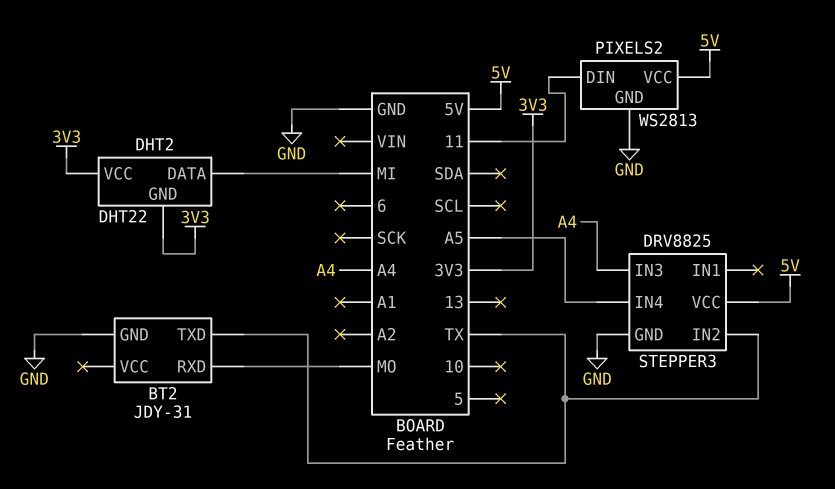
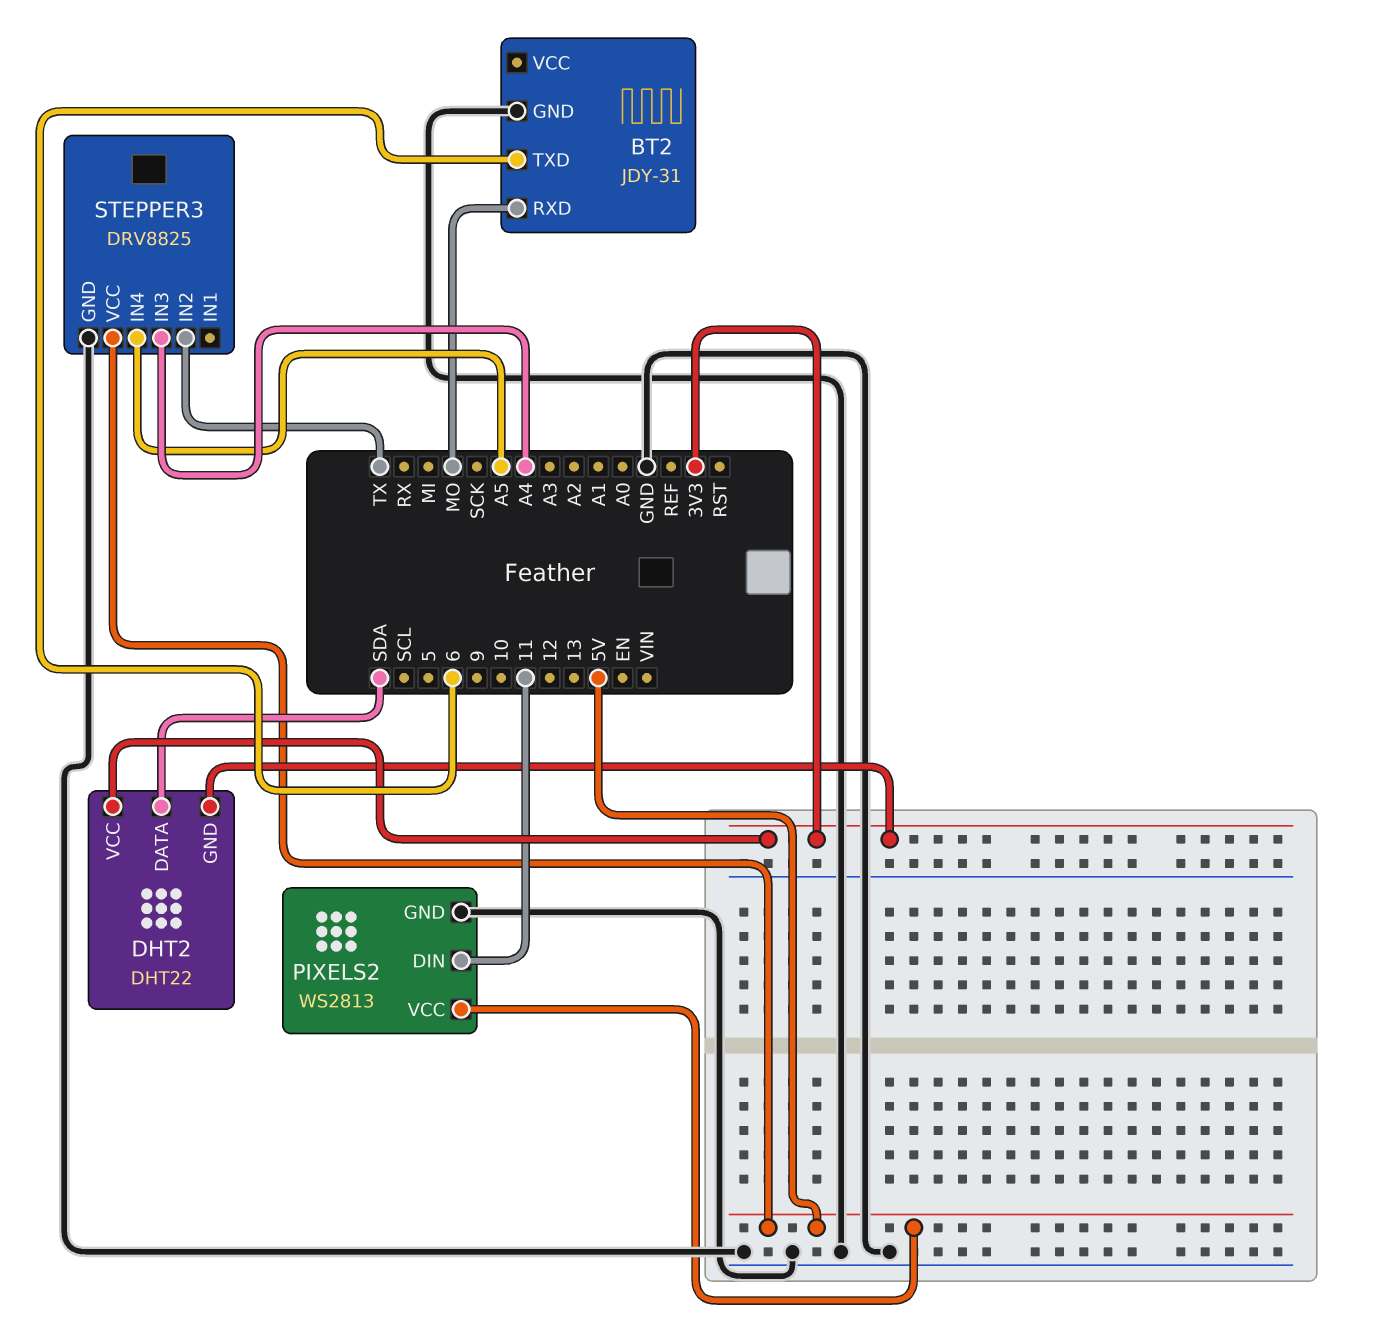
BT2 pin TXD: TX -> 6
DHT2 pin DATA: MI -> SDA

